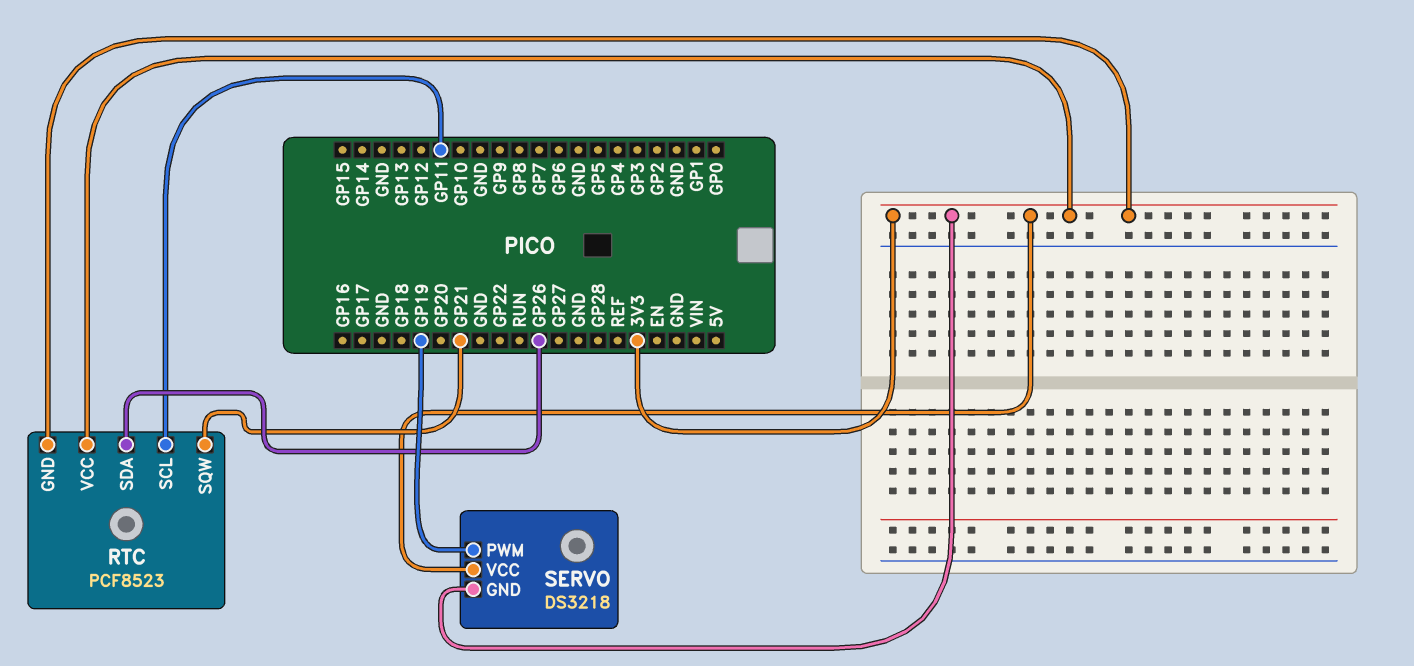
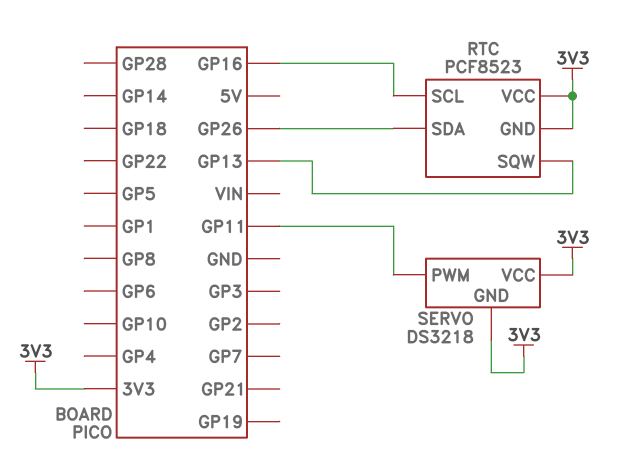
RTC pin SCL: GP11 -> GP16
RTC pin SQW: GP21 -> GP13
SERVO pin PWM: GP19 -> GP11

